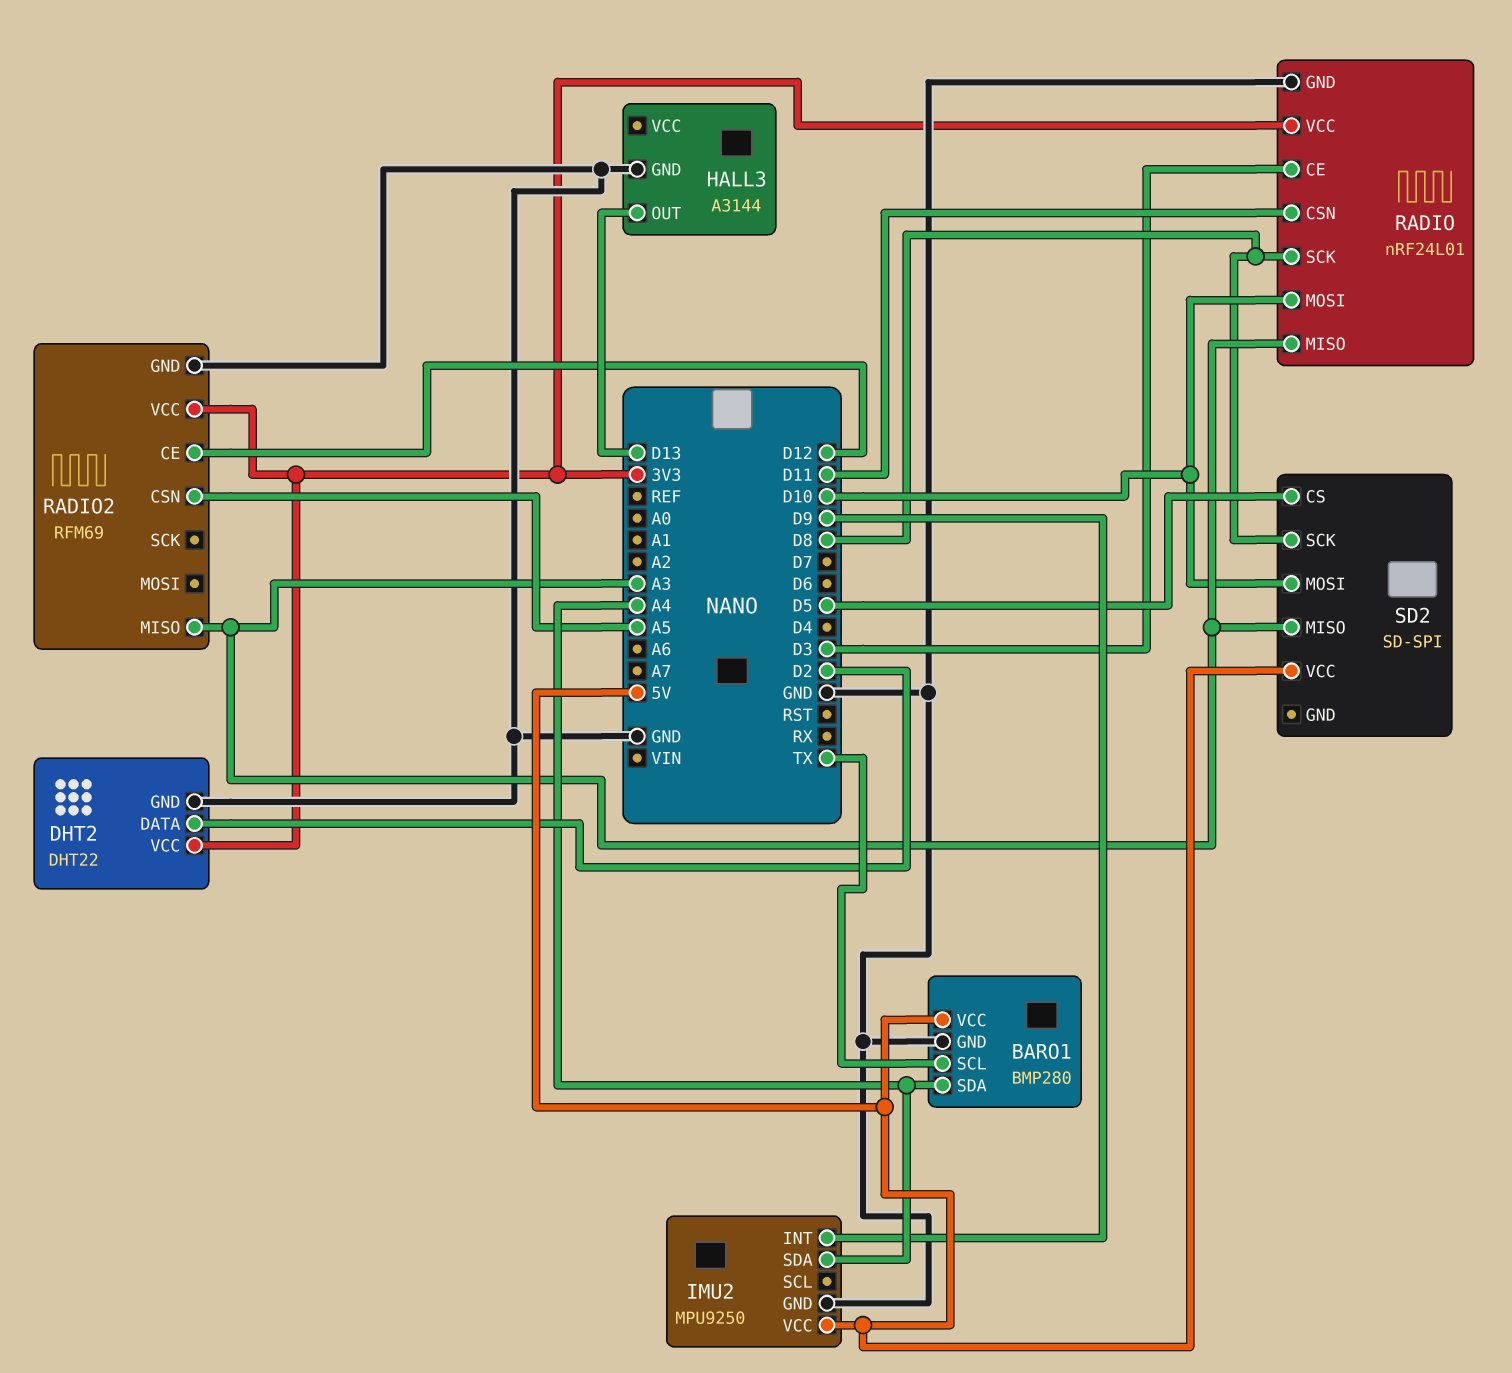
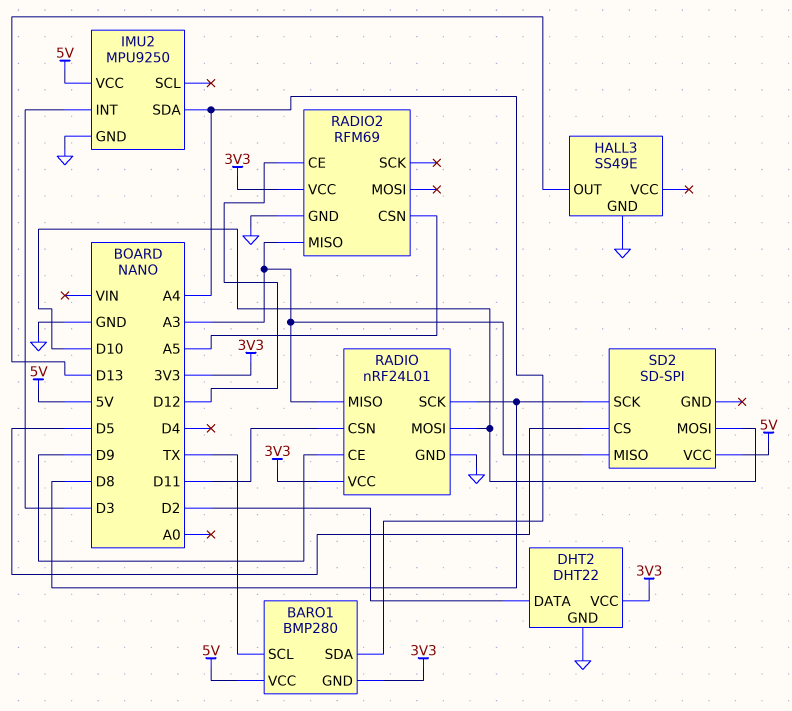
BARO1 pin GND: GND -> 3V3
HALL3: A3144 -> SS49E
IMU2 pin INT: D9 -> D3
RADIO pin CE: D3 -> D9

